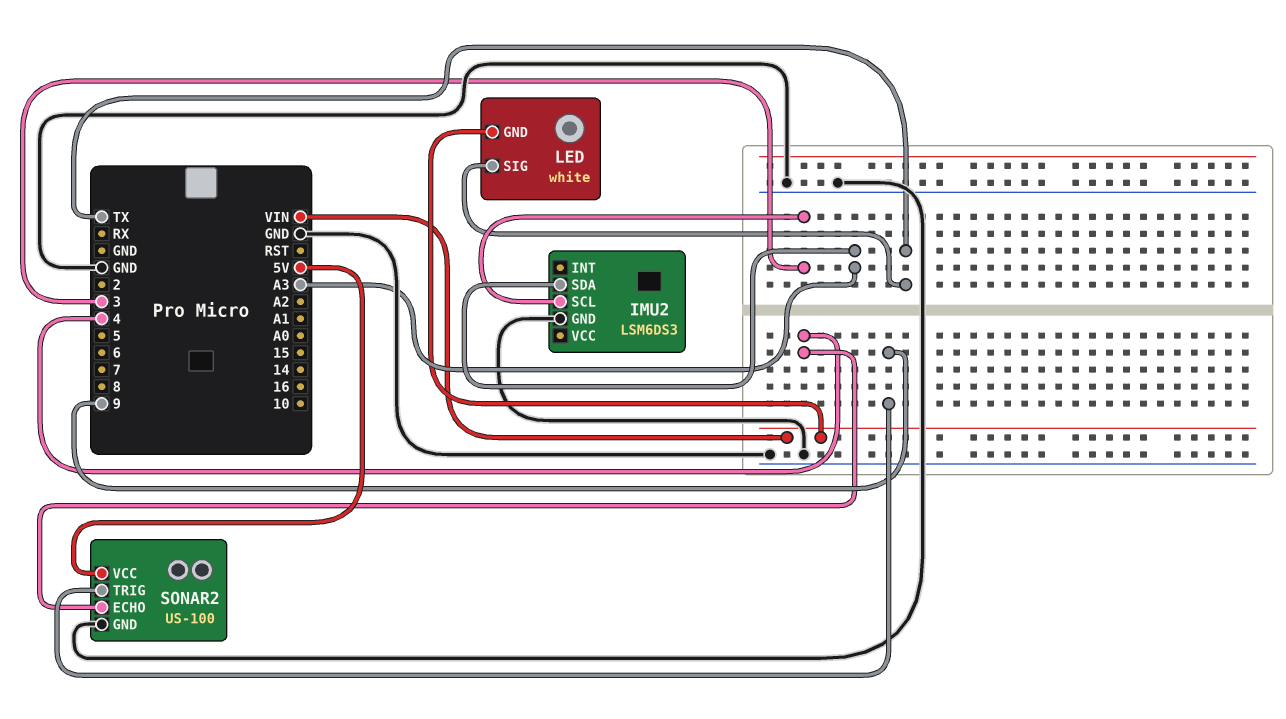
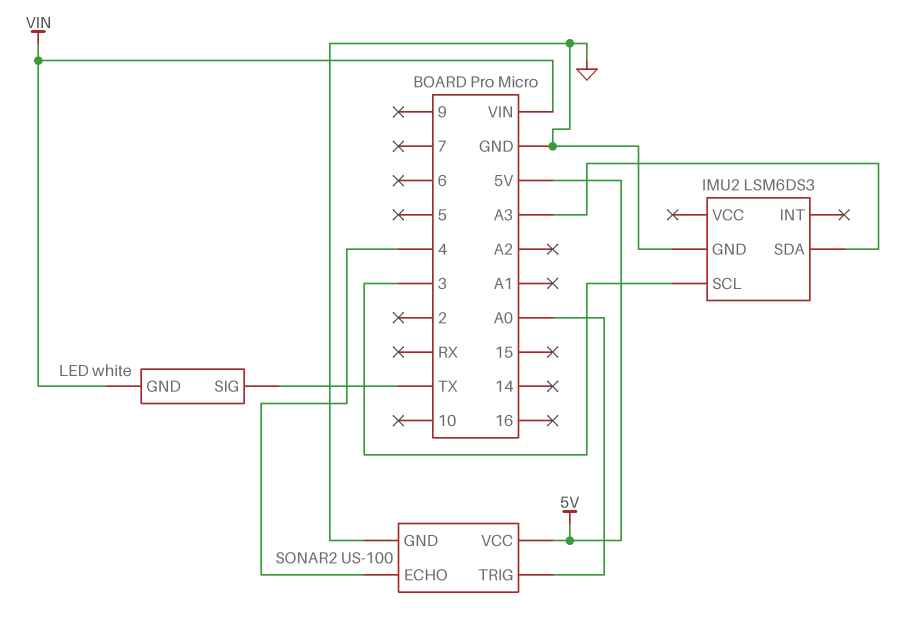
SONAR2 pin TRIG: 9 -> A0

